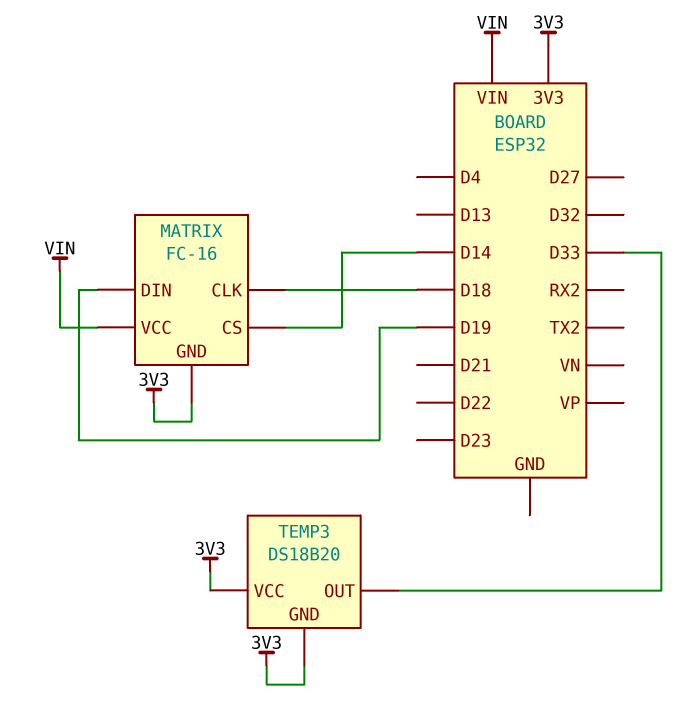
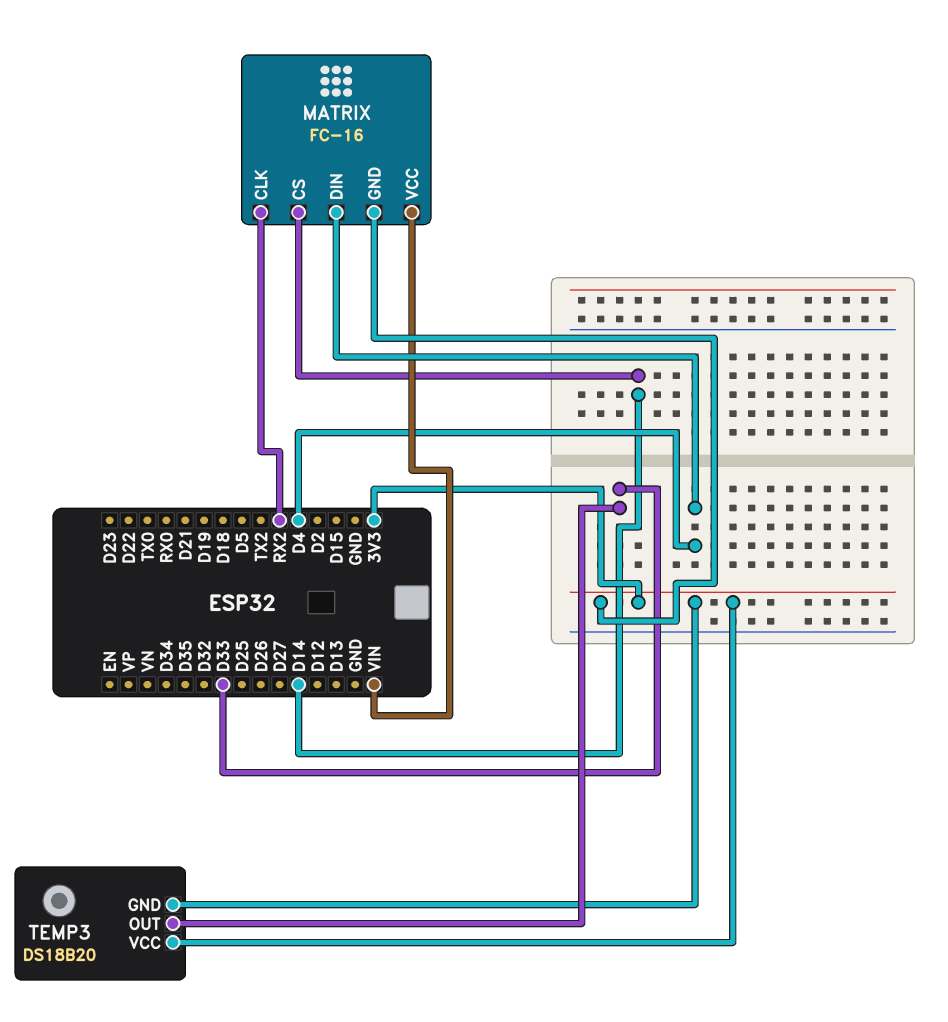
MATRIX pin CLK: D18 -> RX2
MATRIX pin DIN: D19 -> D4

